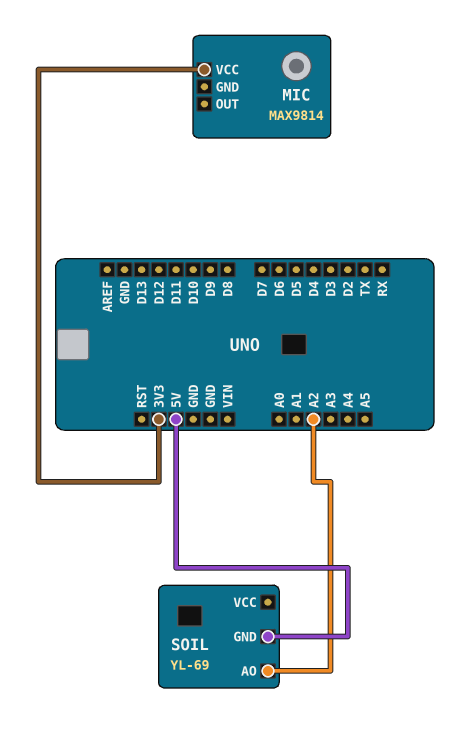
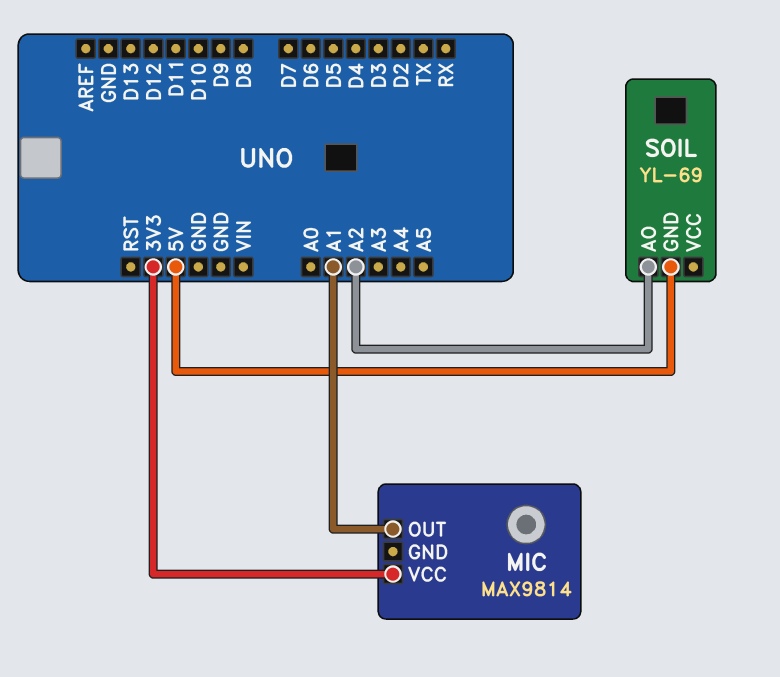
MIC pin OUT: none -> A1

